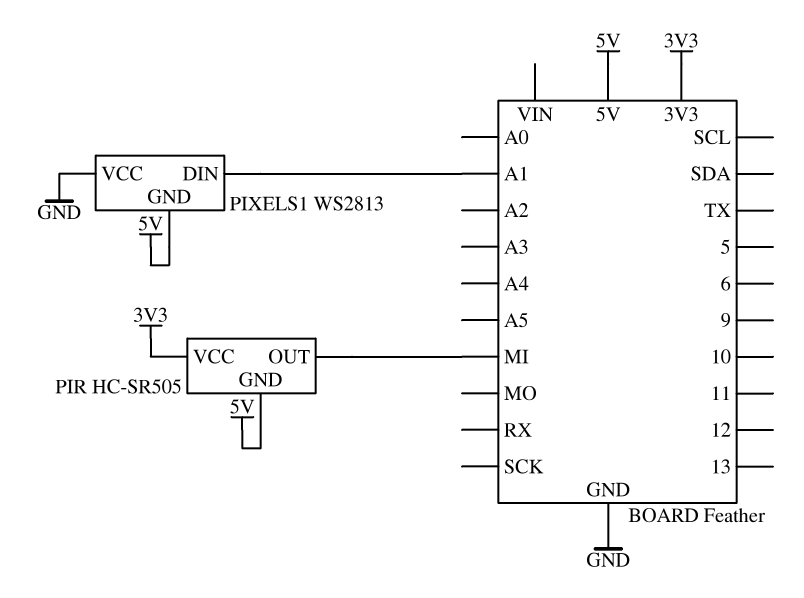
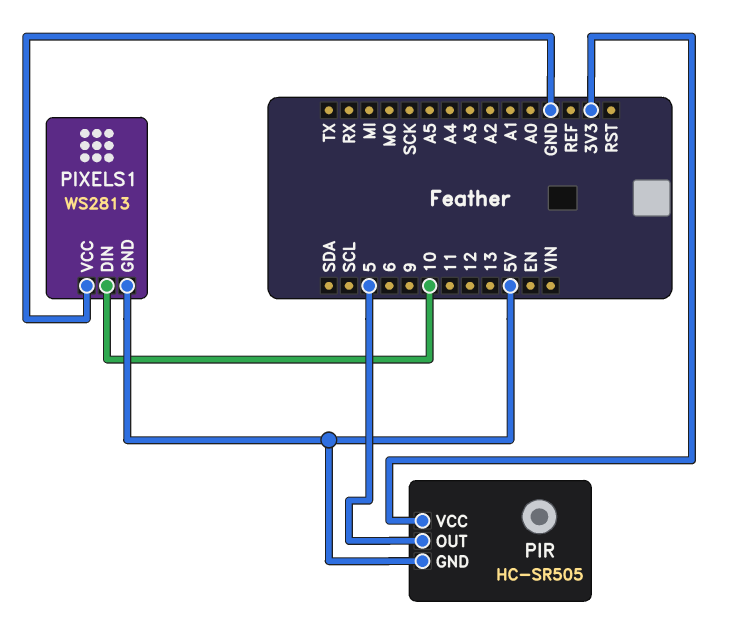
PIR pin OUT: MI -> 5
PIXELS1 pin DIN: A1 -> 10

